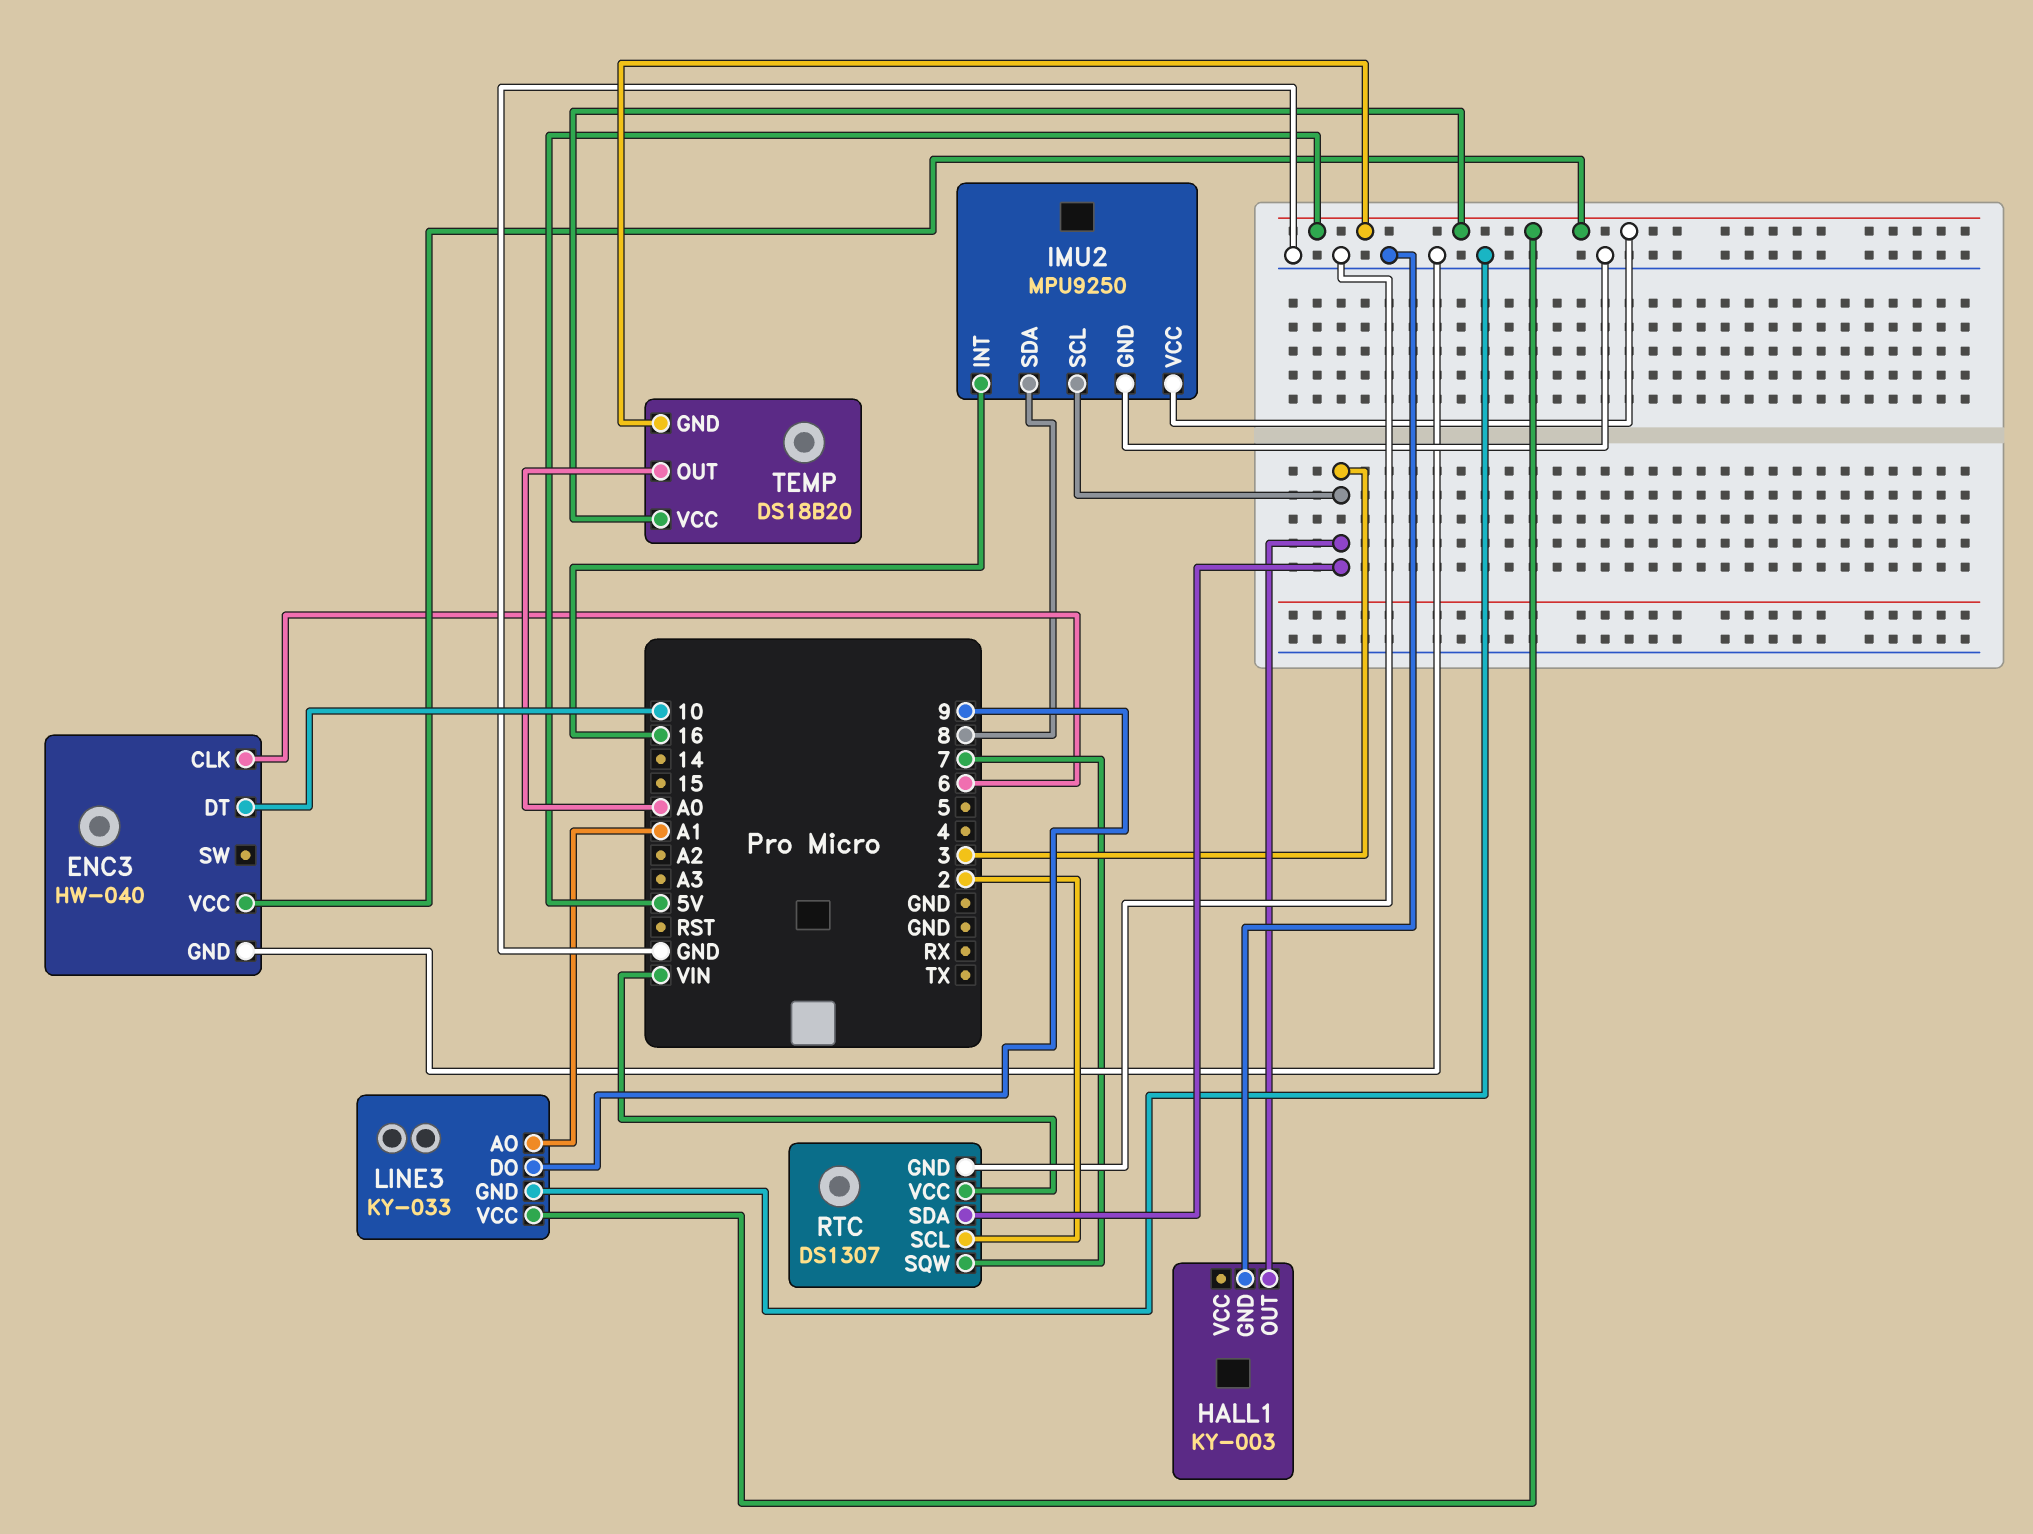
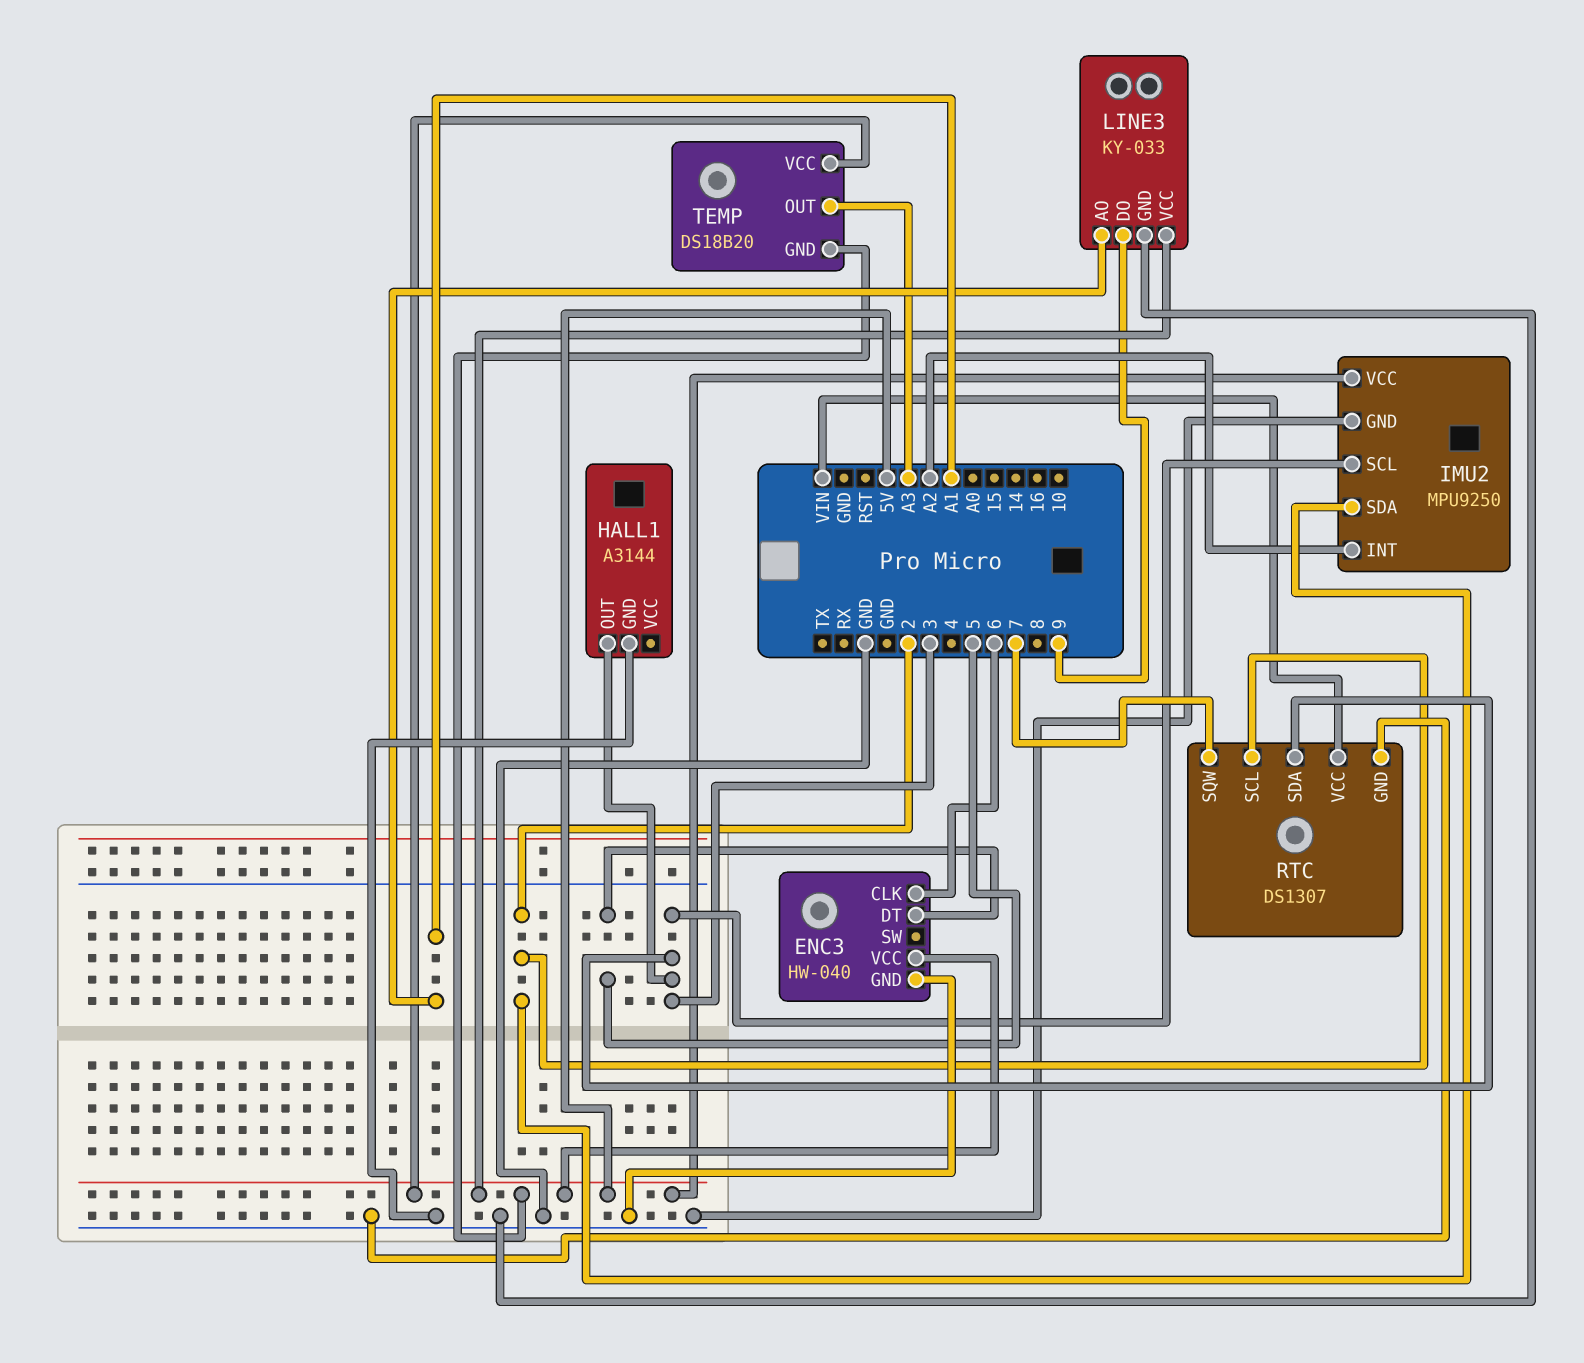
ENC3 pin DT: 10 -> 5
HALL1: KY-003 -> A3144
IMU2 pin INT: 16 -> A2
IMU2 pin SDA: 8 -> 2
TEMP pin OUT: A0 -> A3

